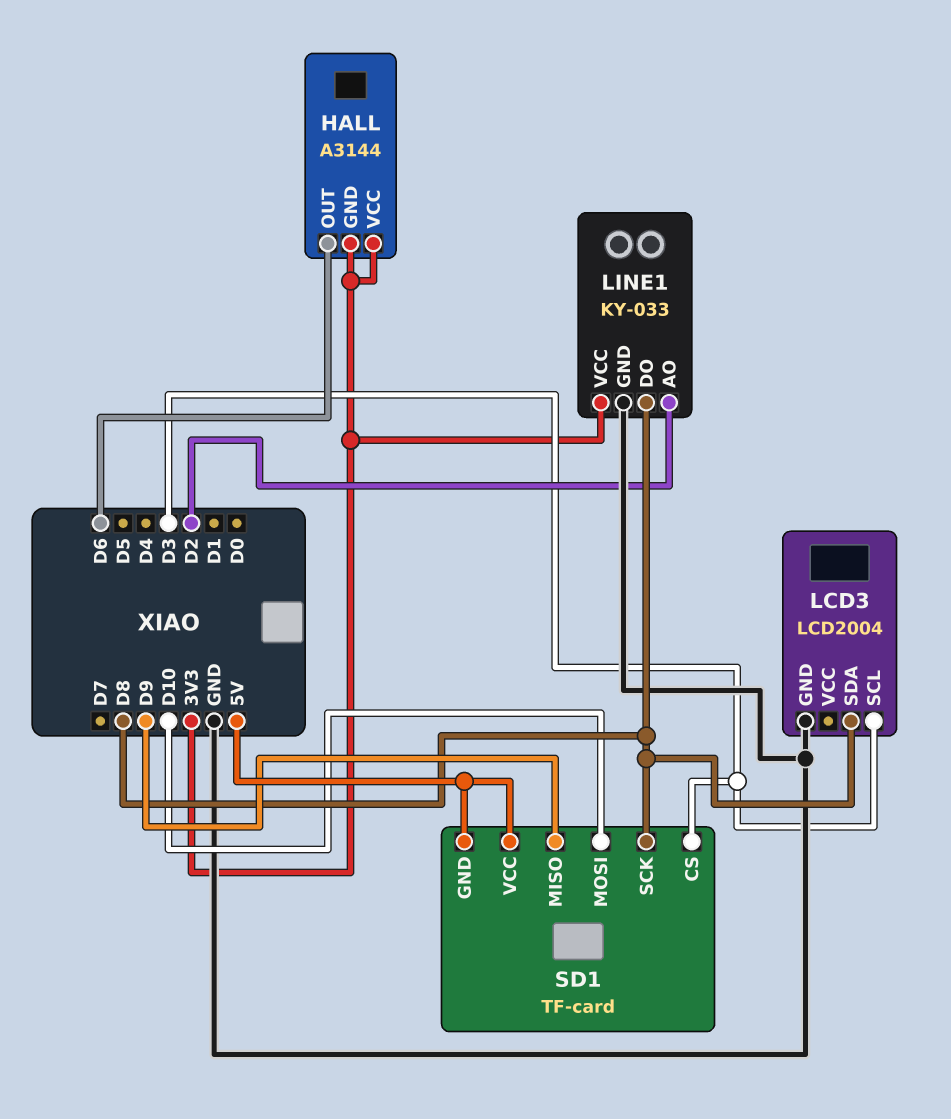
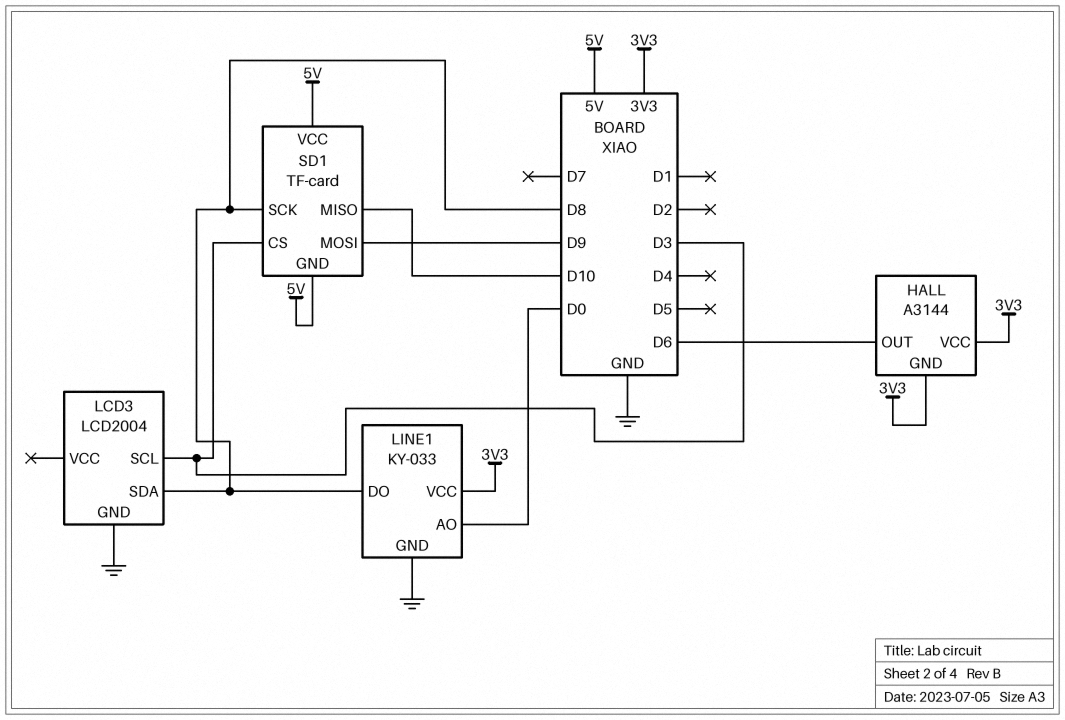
LINE1 pin AO: D2 -> D0
SD1 pin MISO: D9 -> D10
SD1 pin MOSI: D10 -> D9

